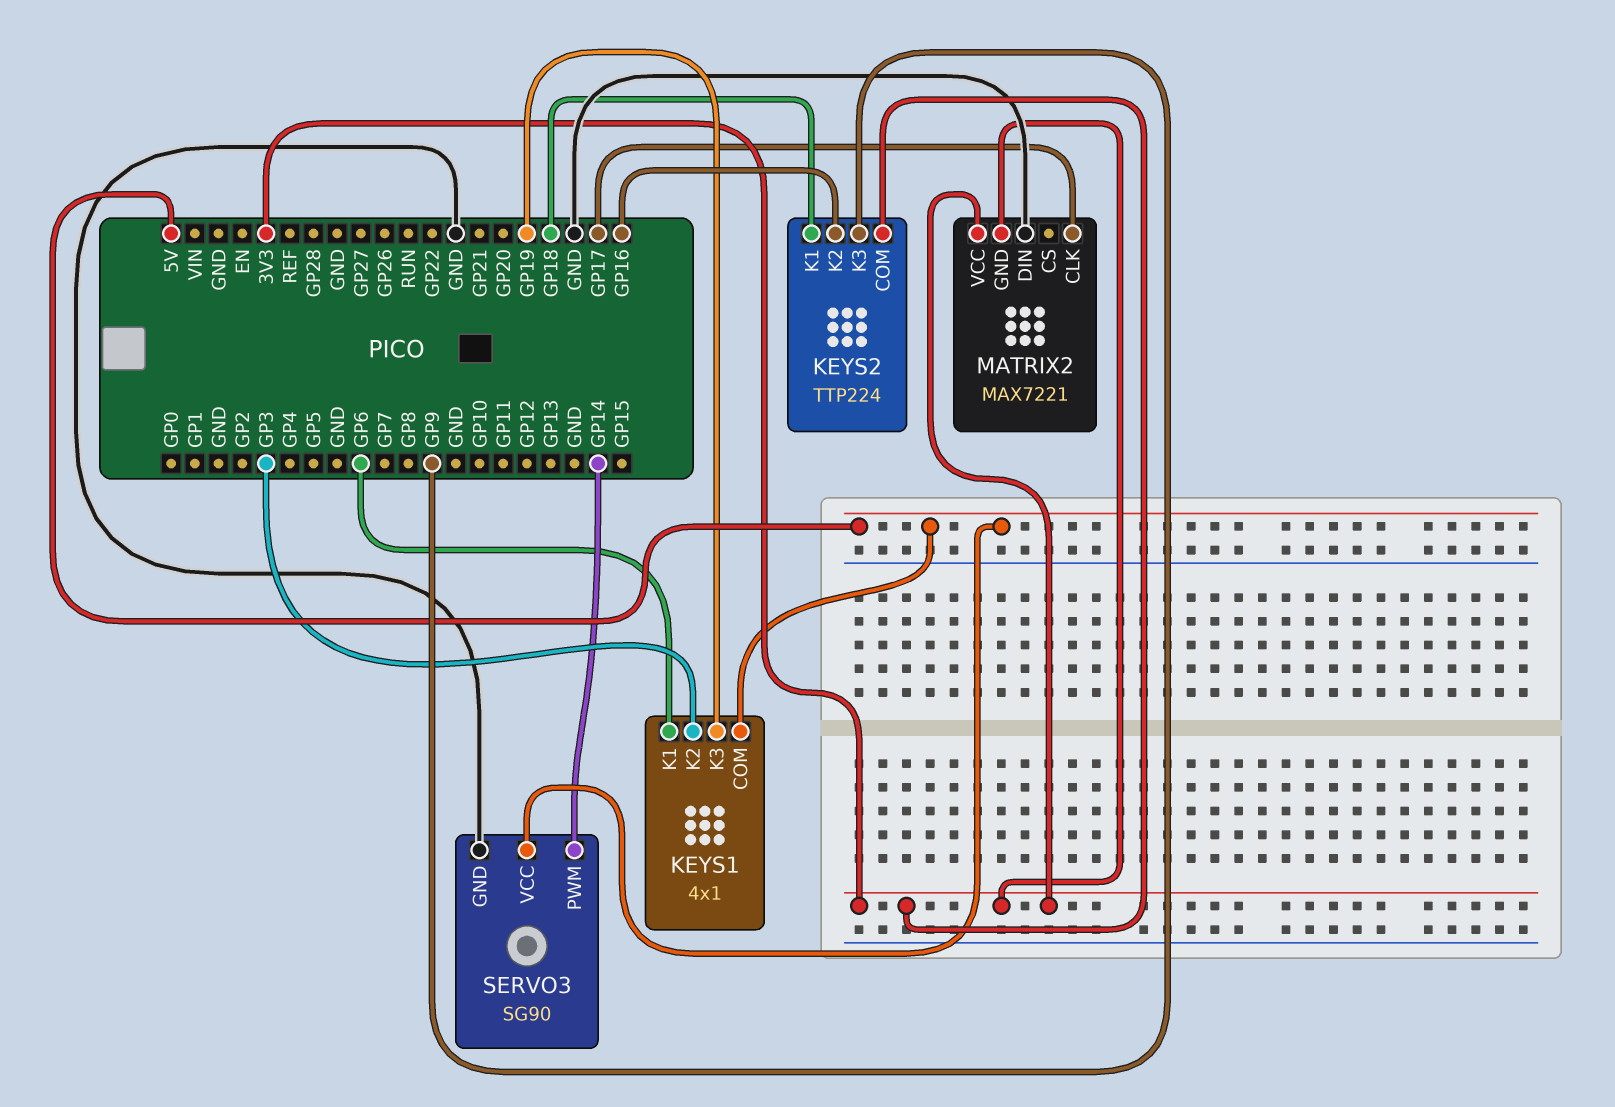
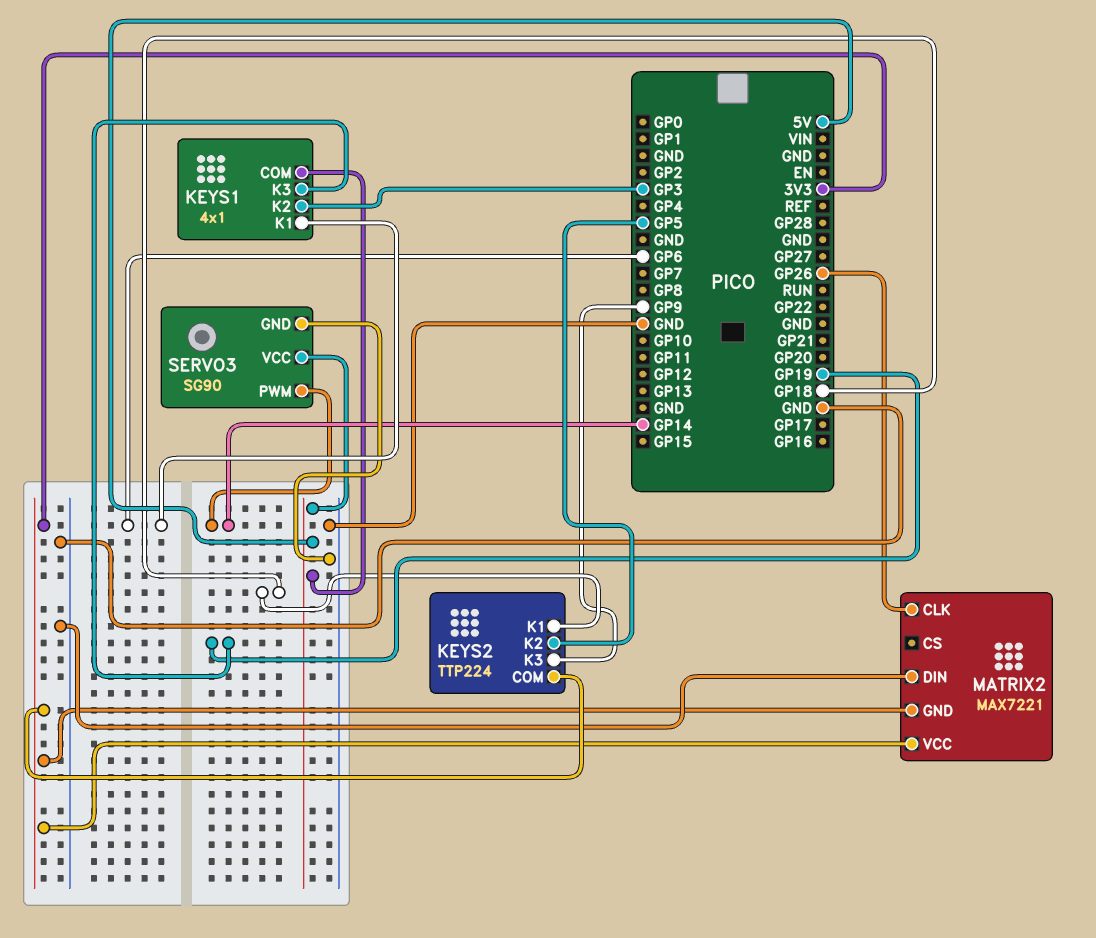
KEYS2 pin K2: GP16 -> GP5
MATRIX2 pin CLK: GP17 -> GP26

